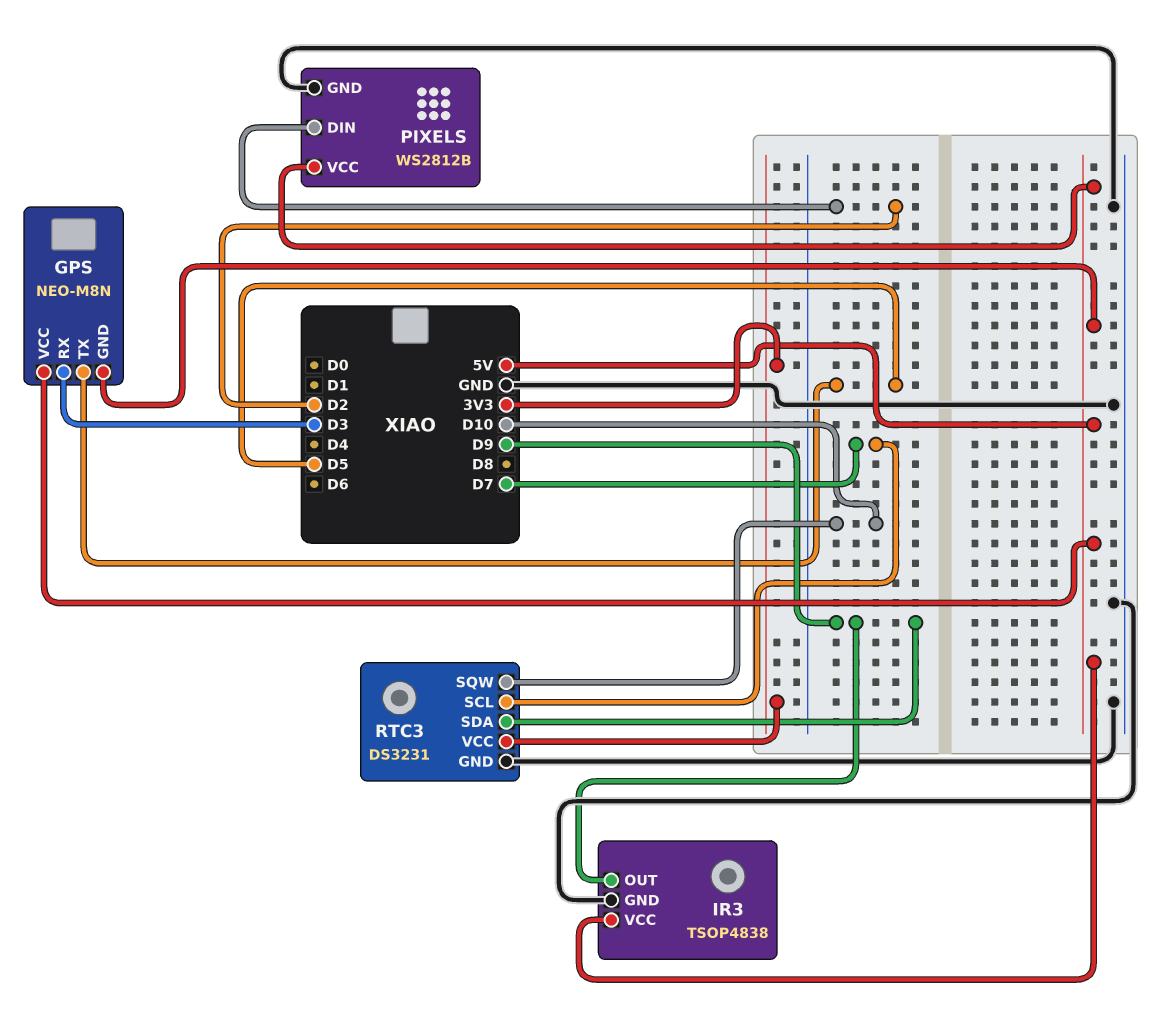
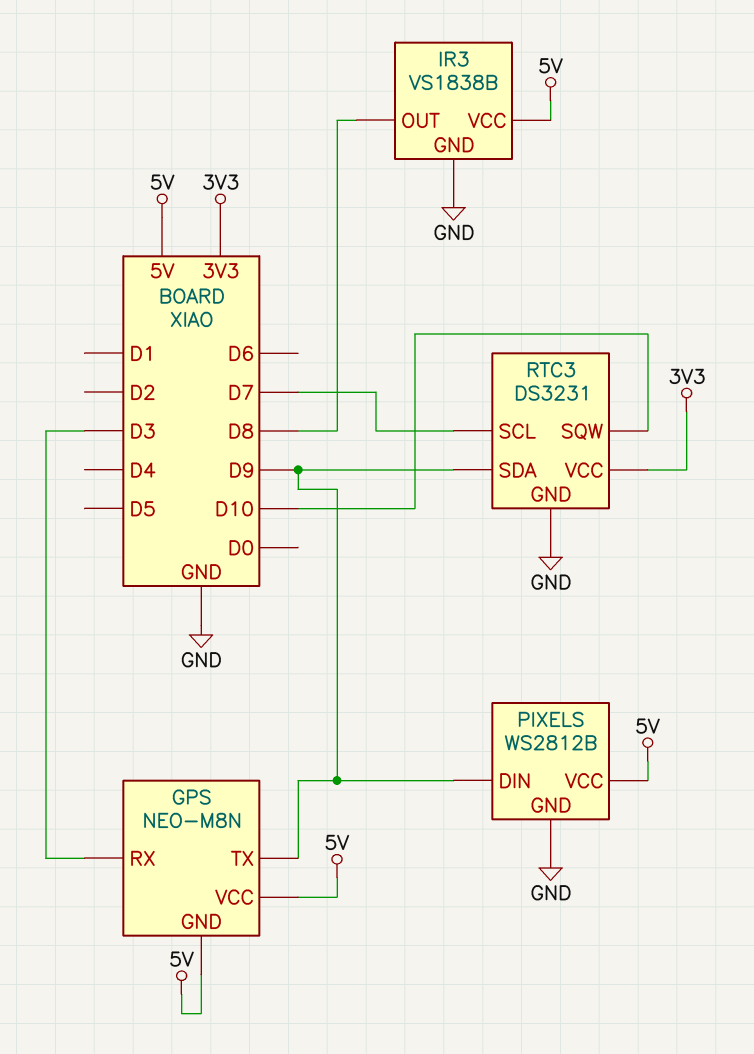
GPS pin TX: D5 -> D9
IR3: TSOP4838 -> VS1838B
IR3 pin OUT: D9 -> D8
PIXELS pin DIN: D2 -> D9

